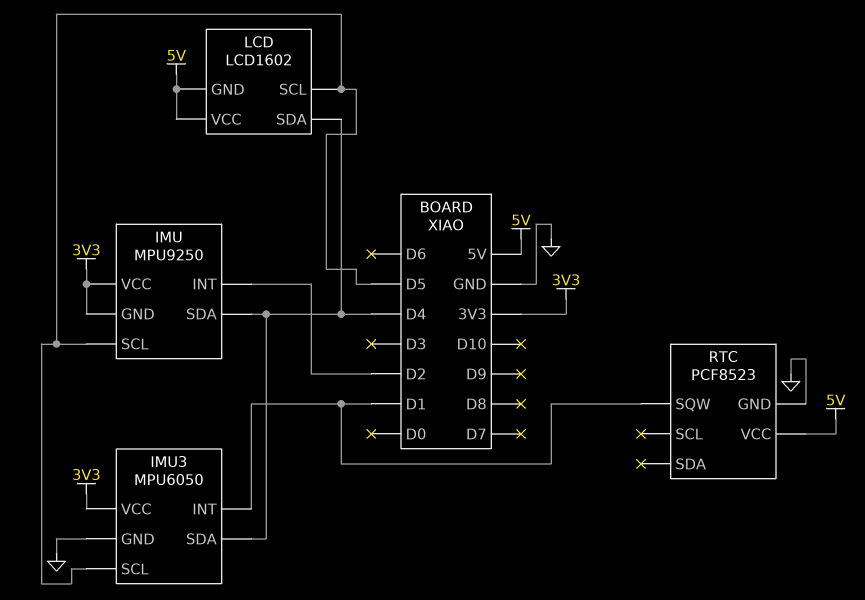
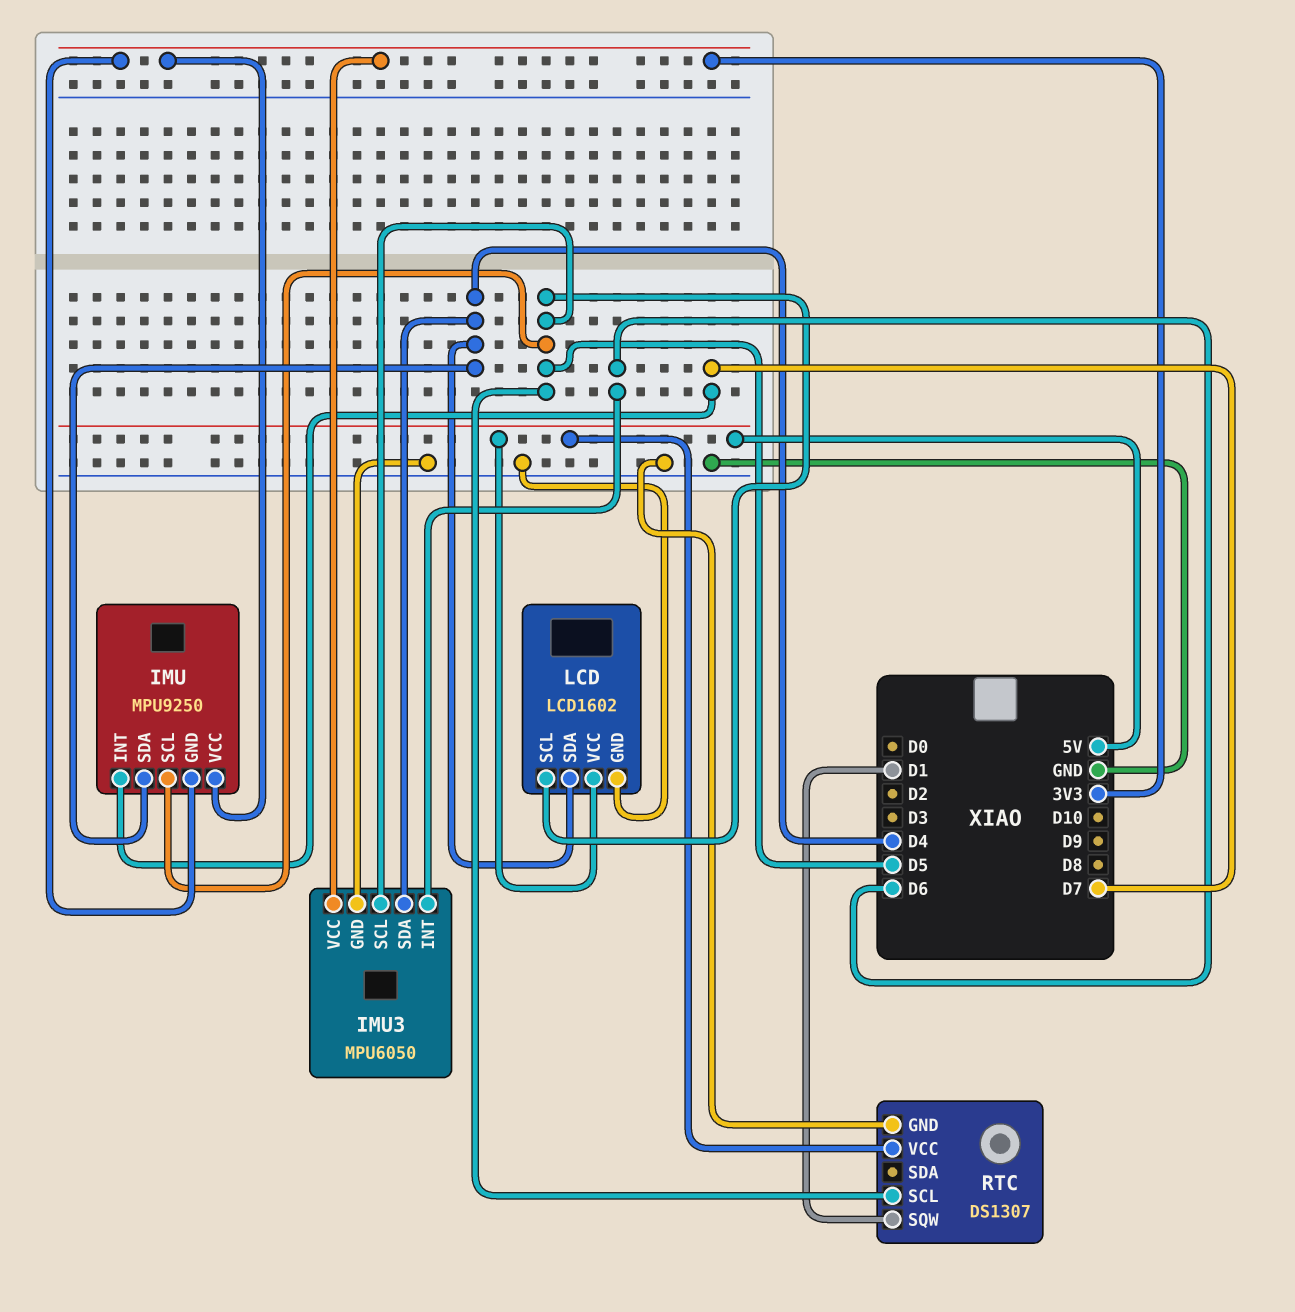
IMU pin INT: D2 -> D7
IMU3 pin INT: D1 -> D6
LCD pin GND: 5V -> GND
RTC: PCF8523 -> DS1307
RTC pin SCL: none -> D5

